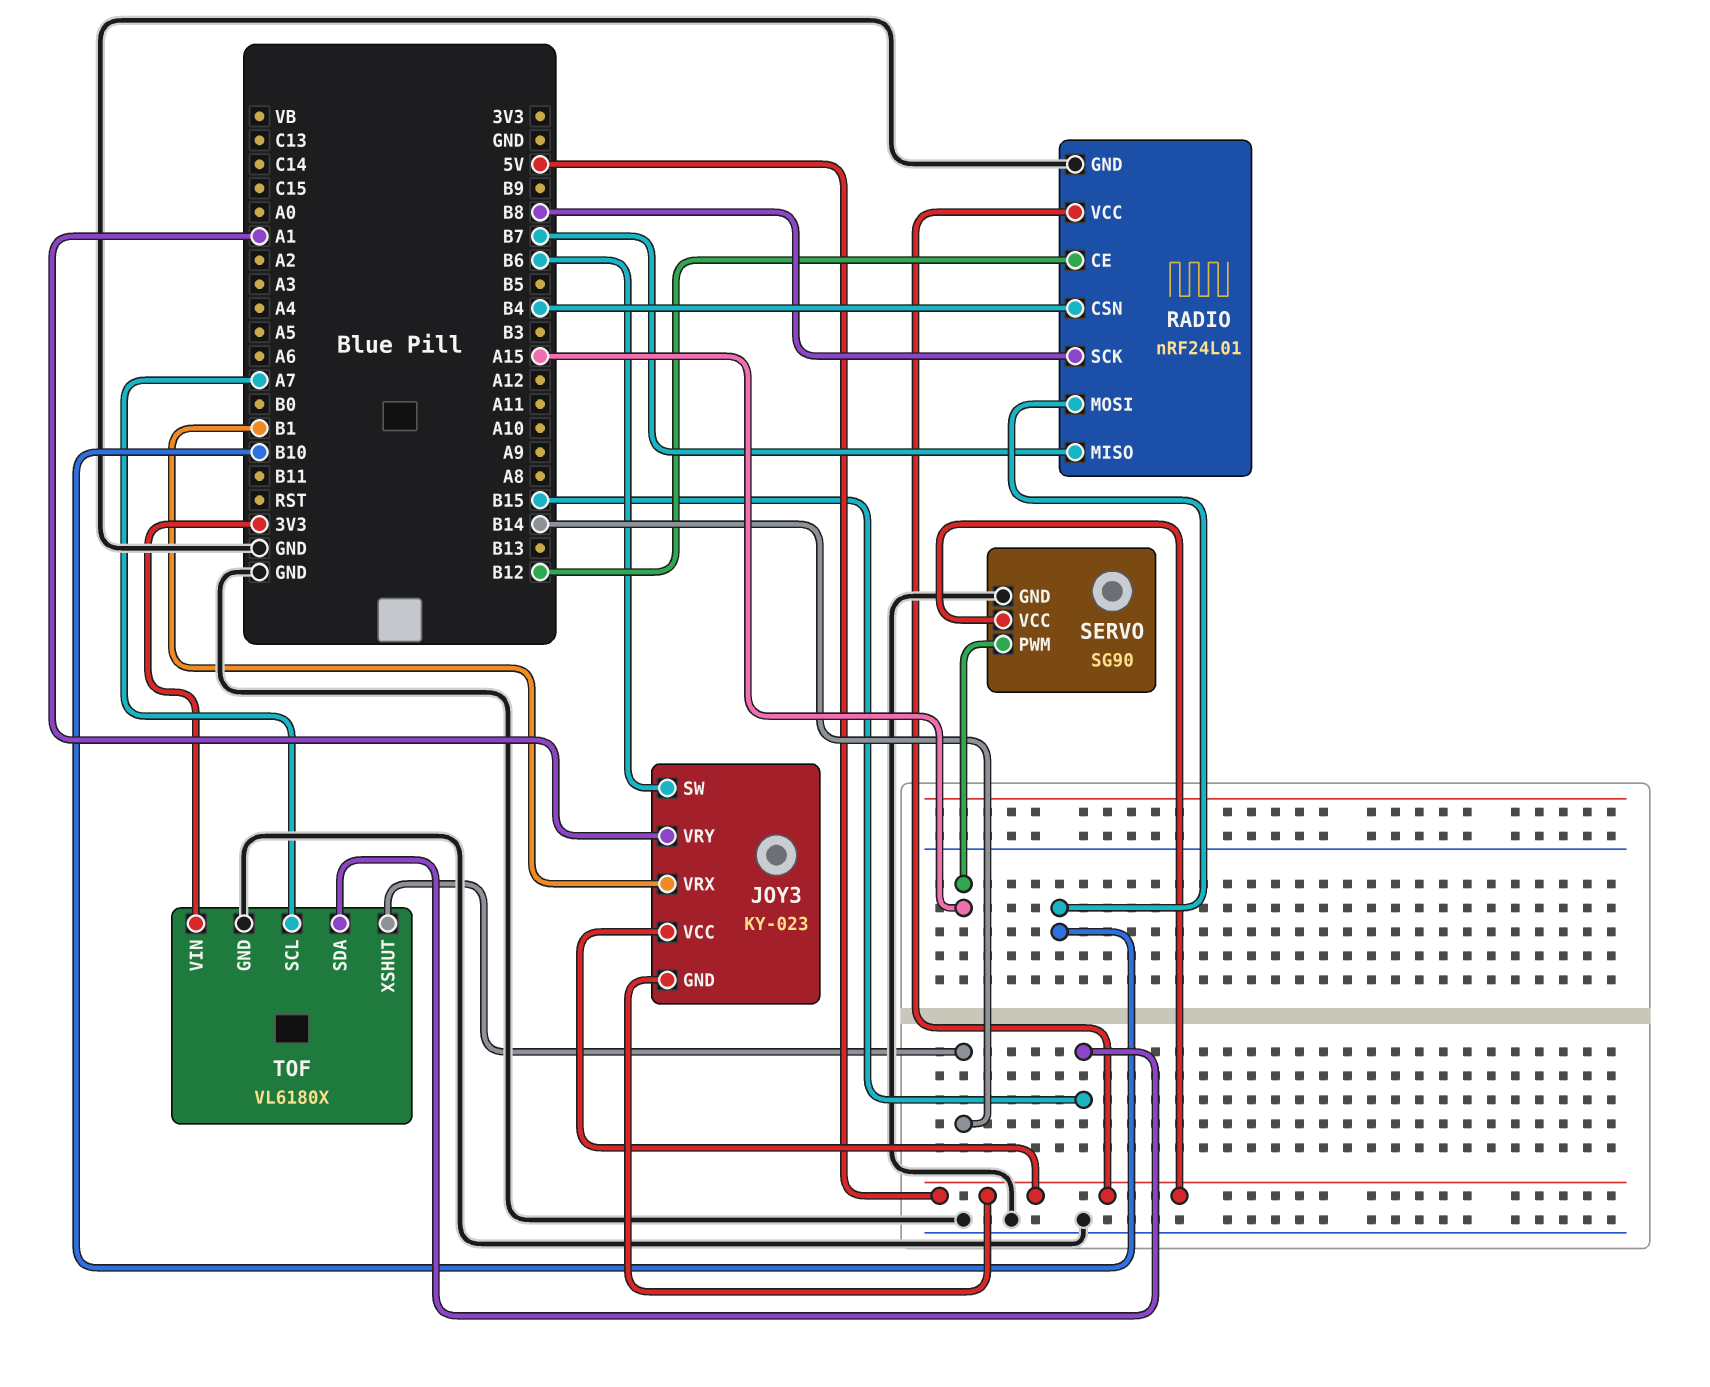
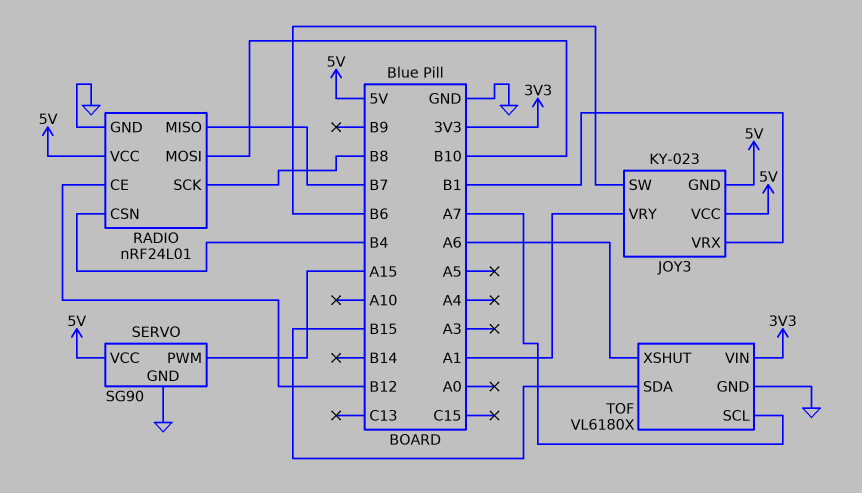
TOF pin XSHUT: B14 -> A6

